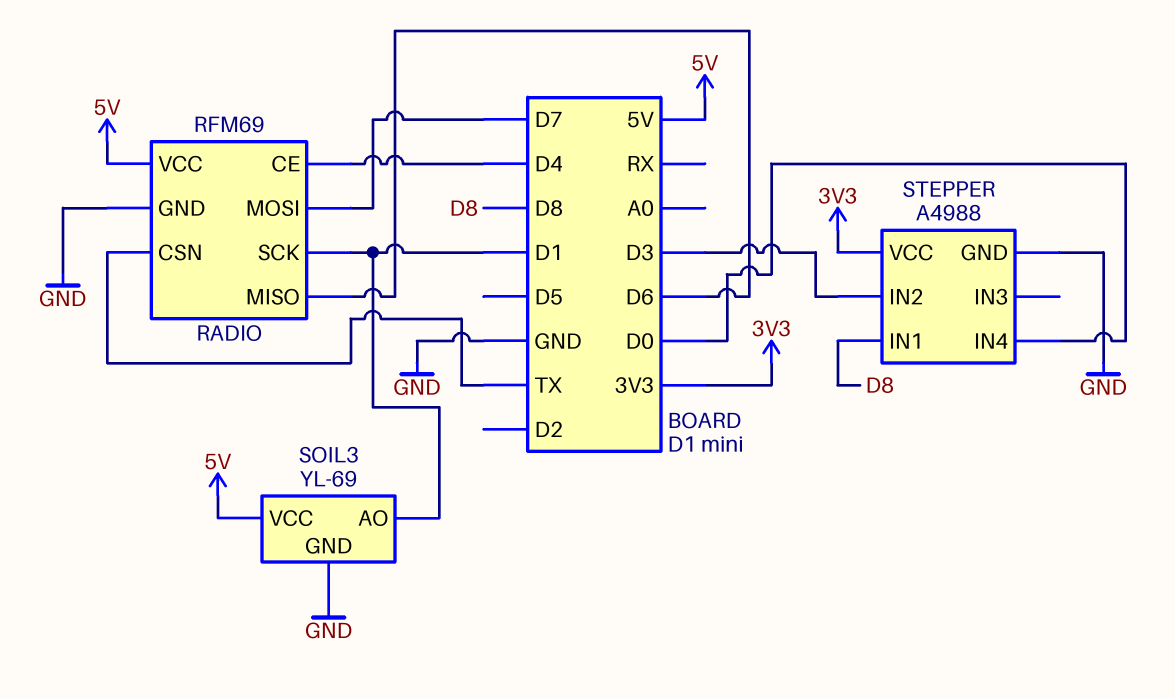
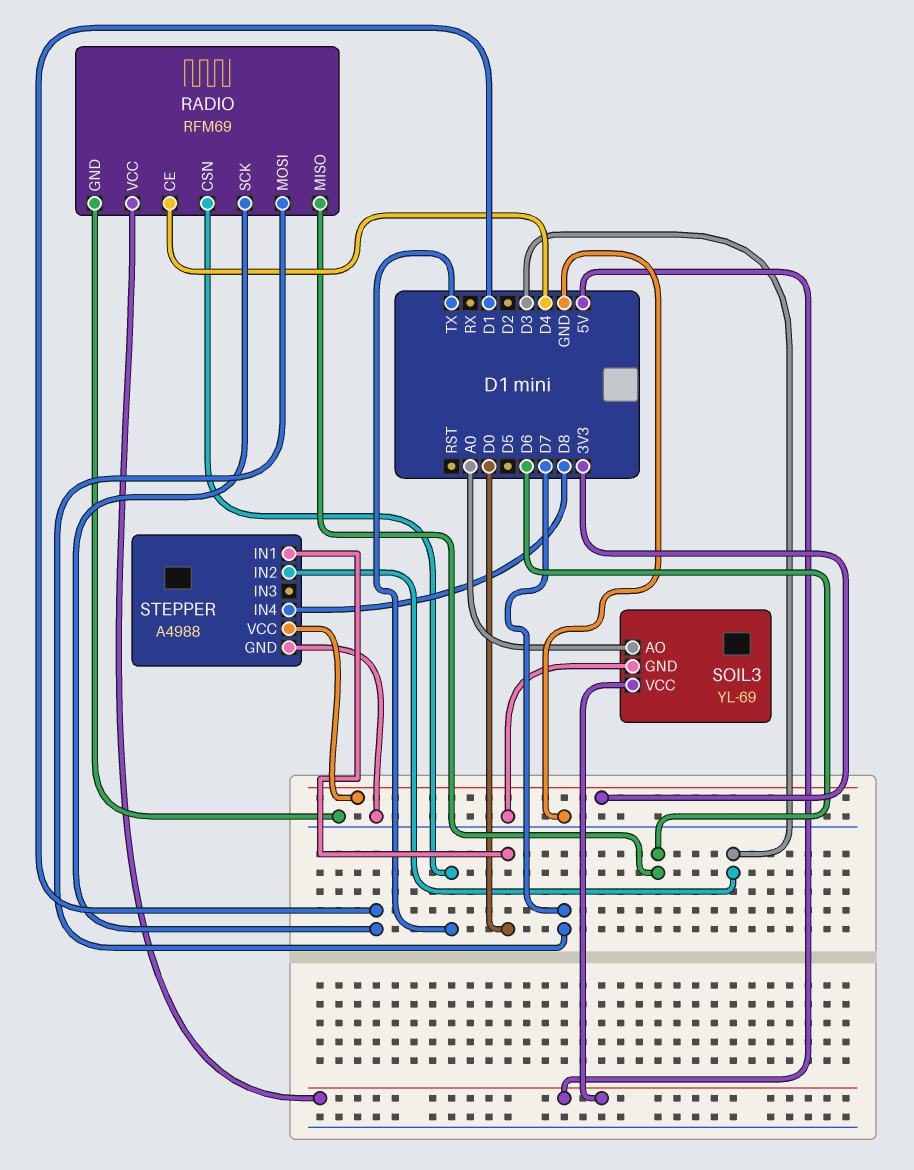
SOIL3 pin AO: D1 -> A0
STEPPER pin IN1: D8 -> D0
STEPPER pin IN4: D0 -> D8

